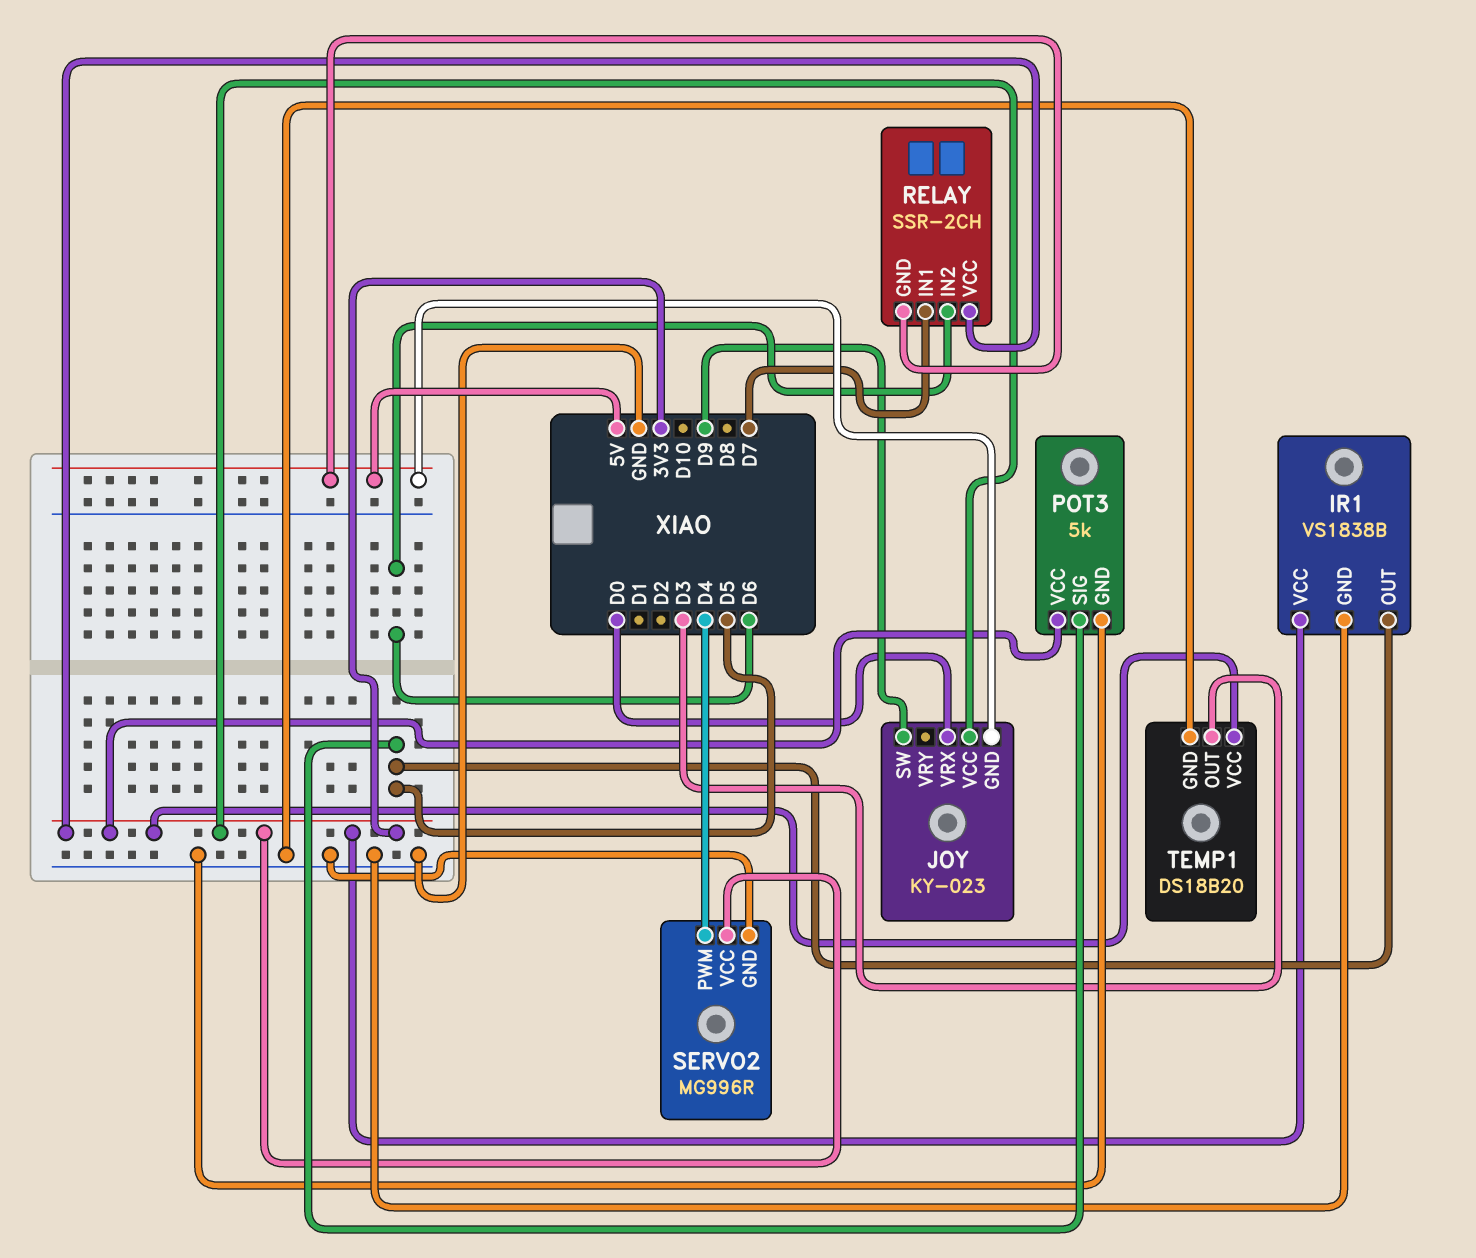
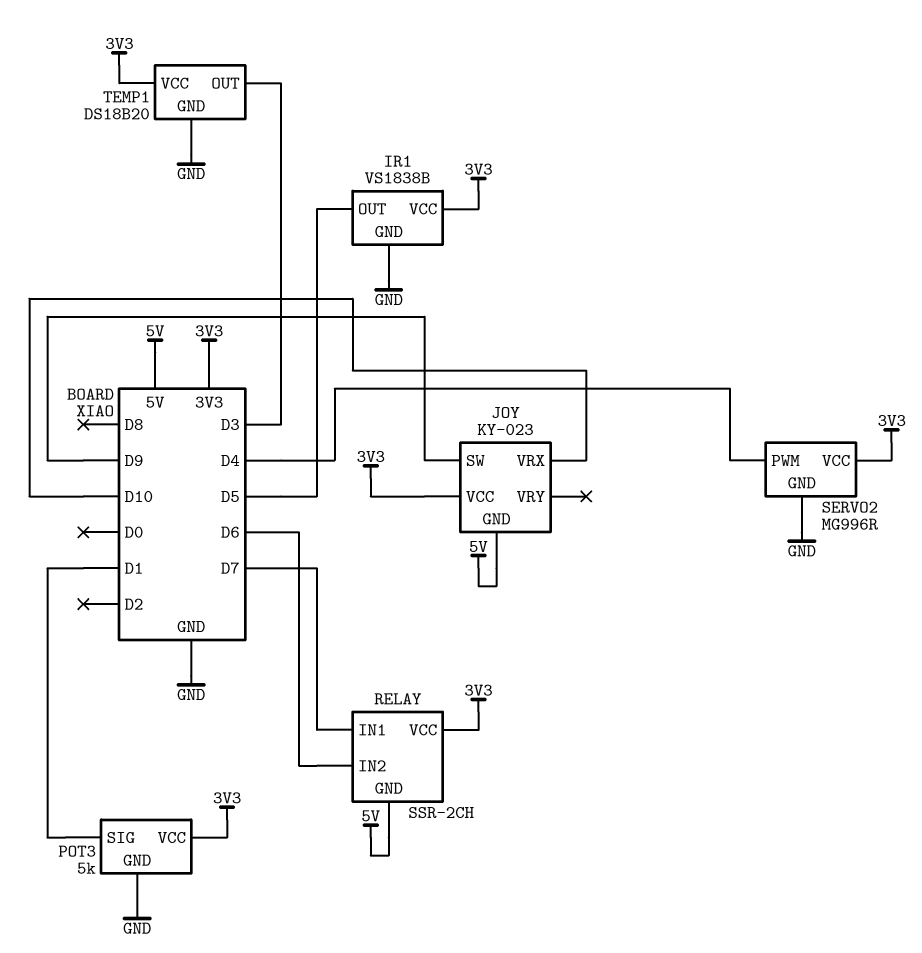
JOY pin VRX: D0 -> D10
POT3 pin SIG: D5 -> D1

